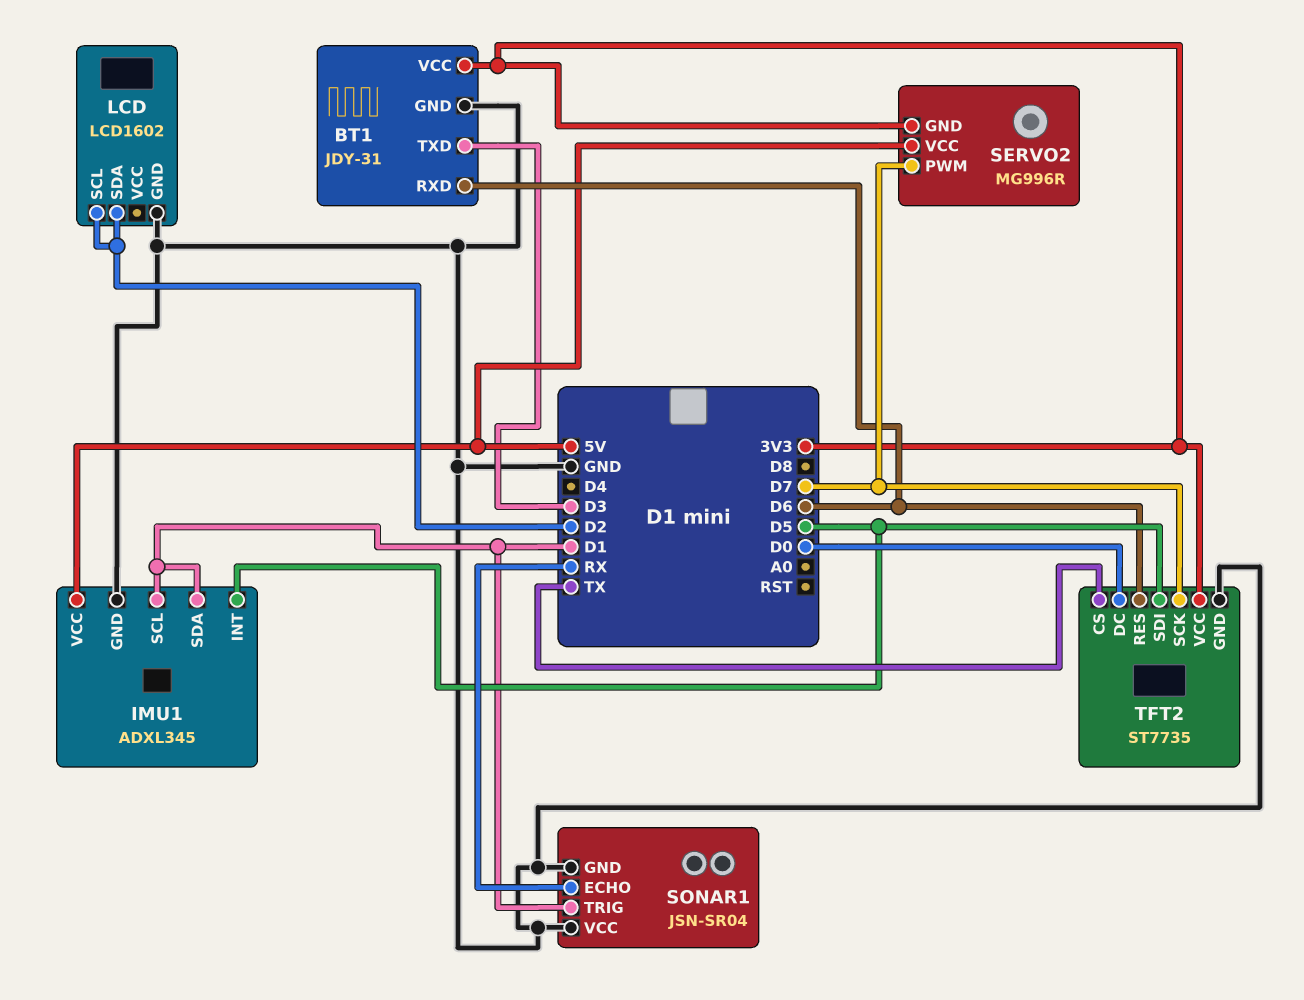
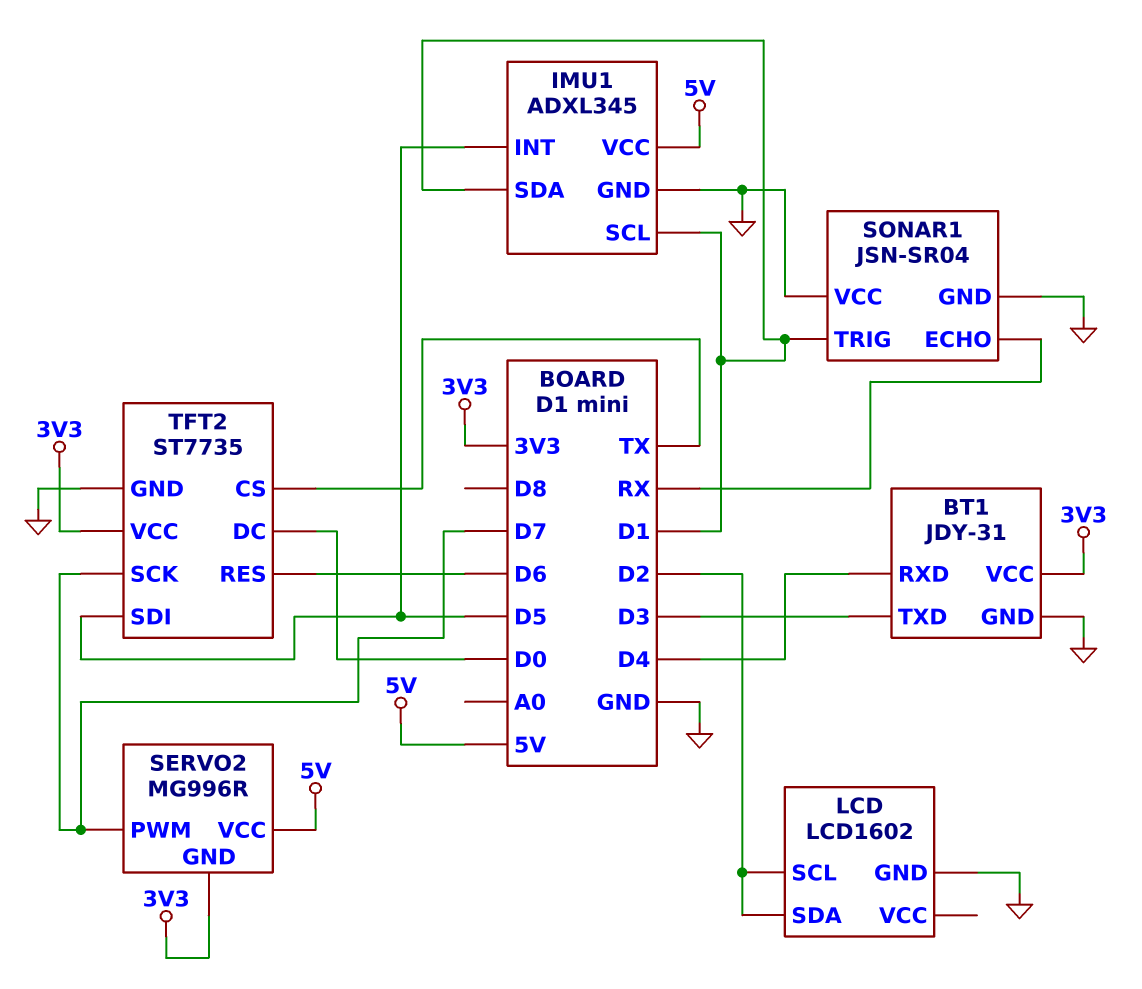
BT1 pin RXD: D6 -> D4

